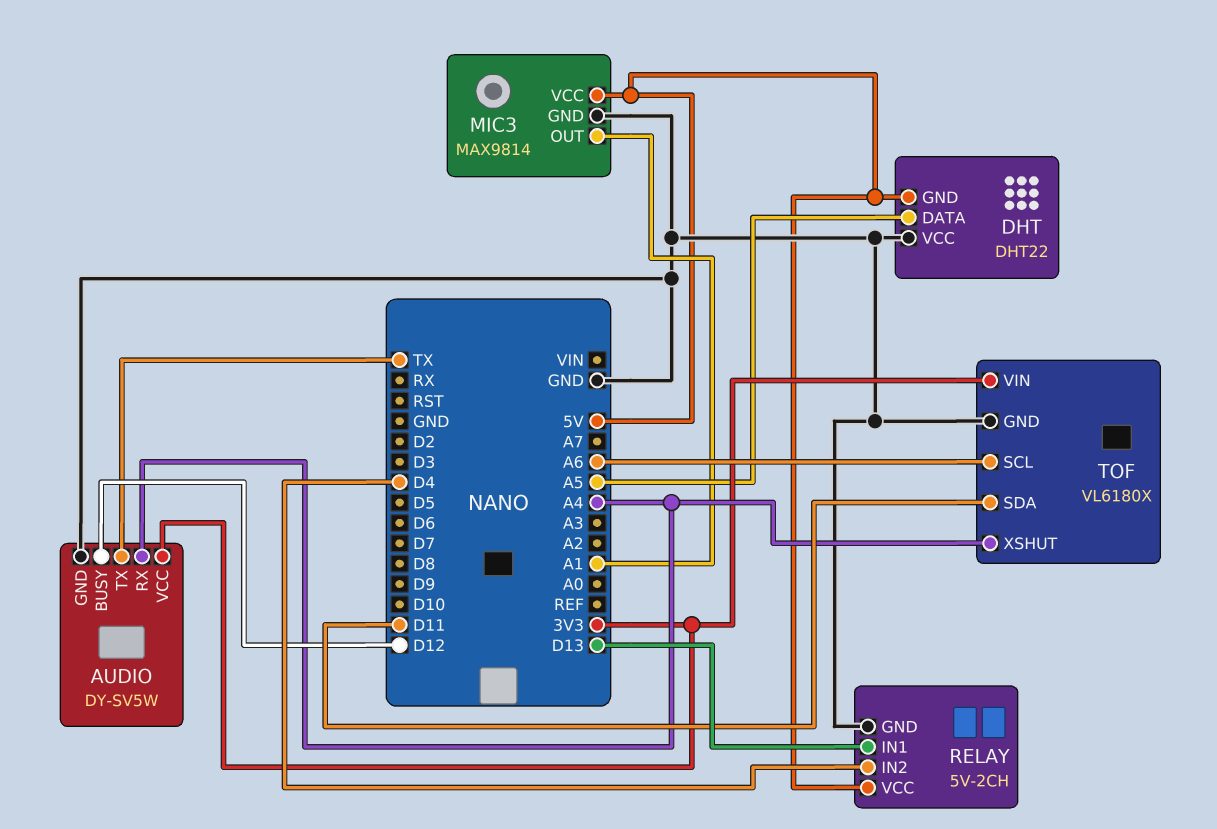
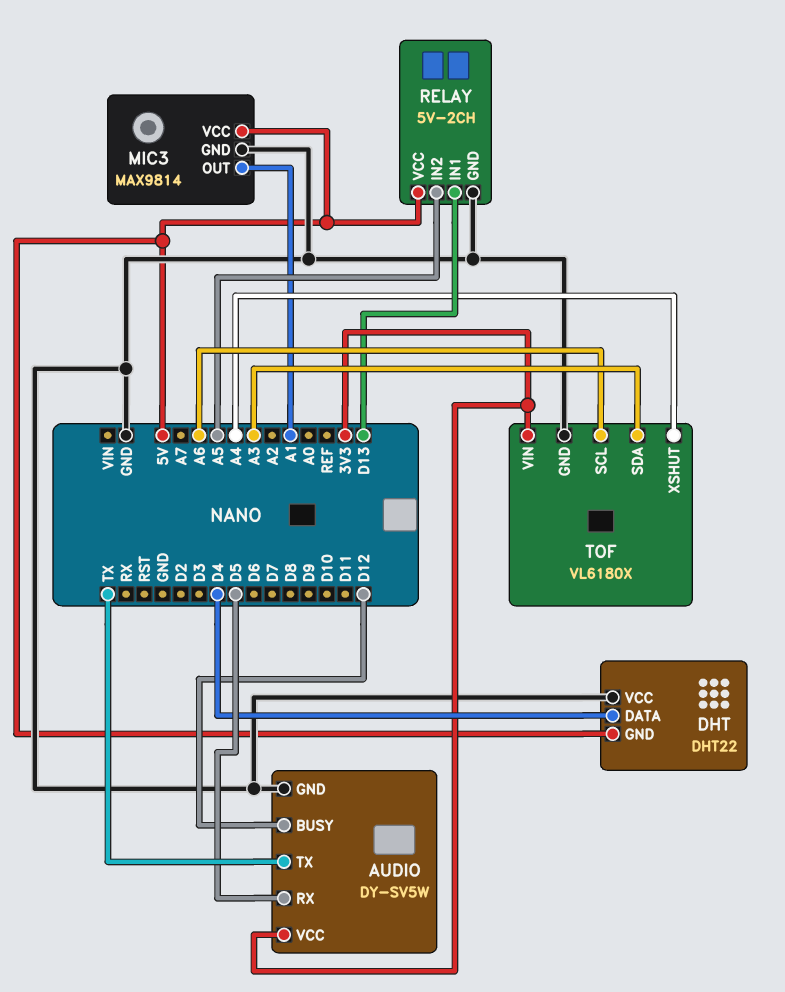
AUDIO pin RX: A4 -> D5
DHT pin DATA: A5 -> D4
RELAY pin IN2: D4 -> A5
TOF pin SDA: D11 -> A3

